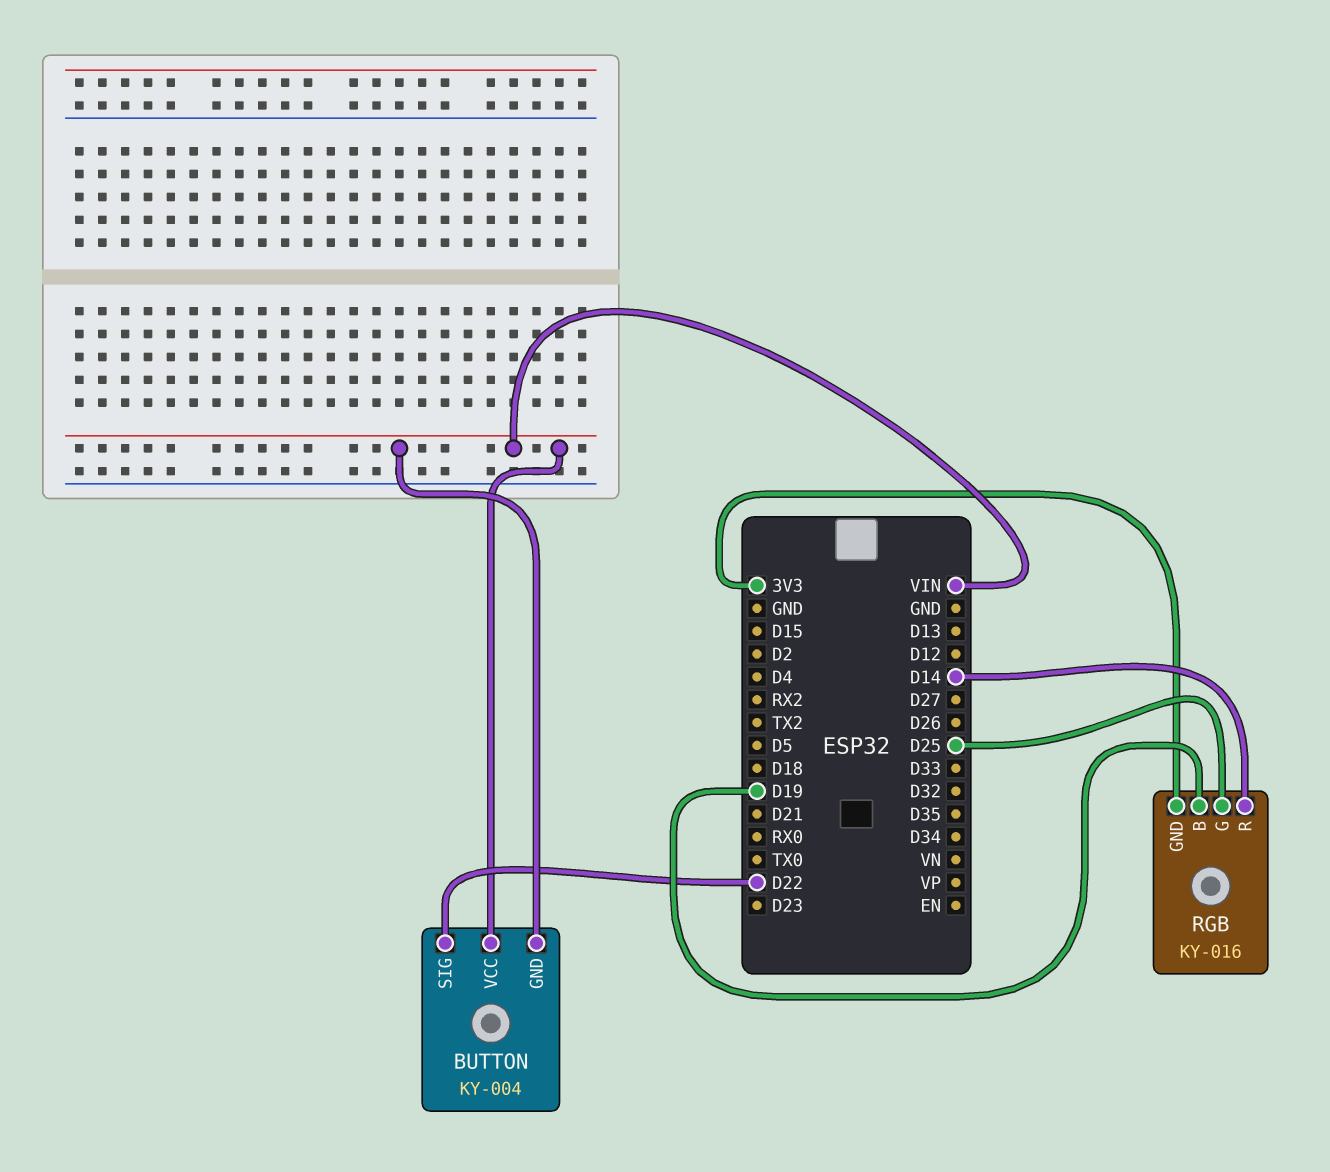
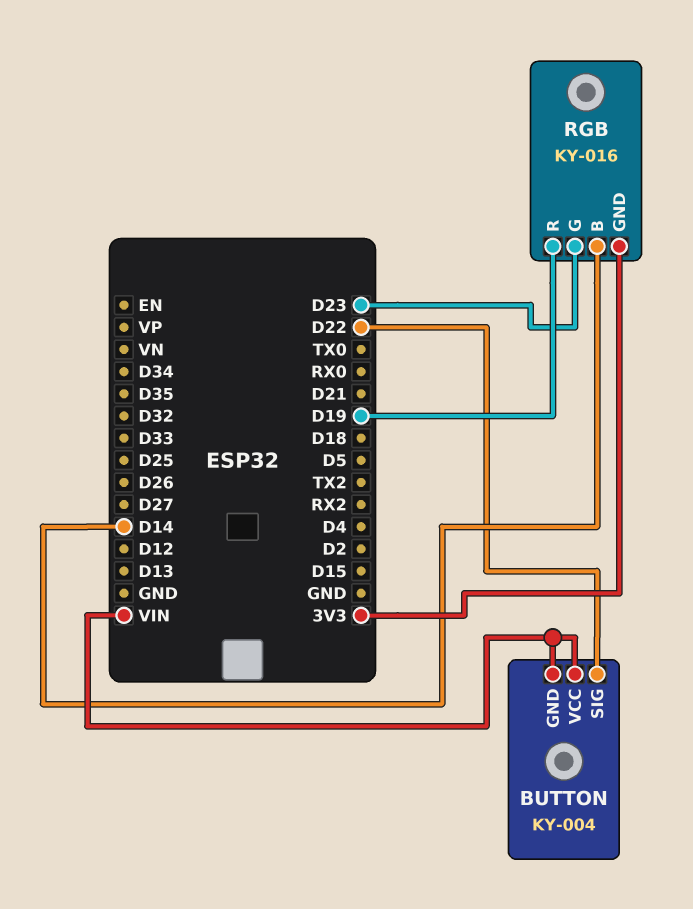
RGB pin B: D19 -> D14
RGB pin G: D25 -> D23
RGB pin R: D14 -> D19

